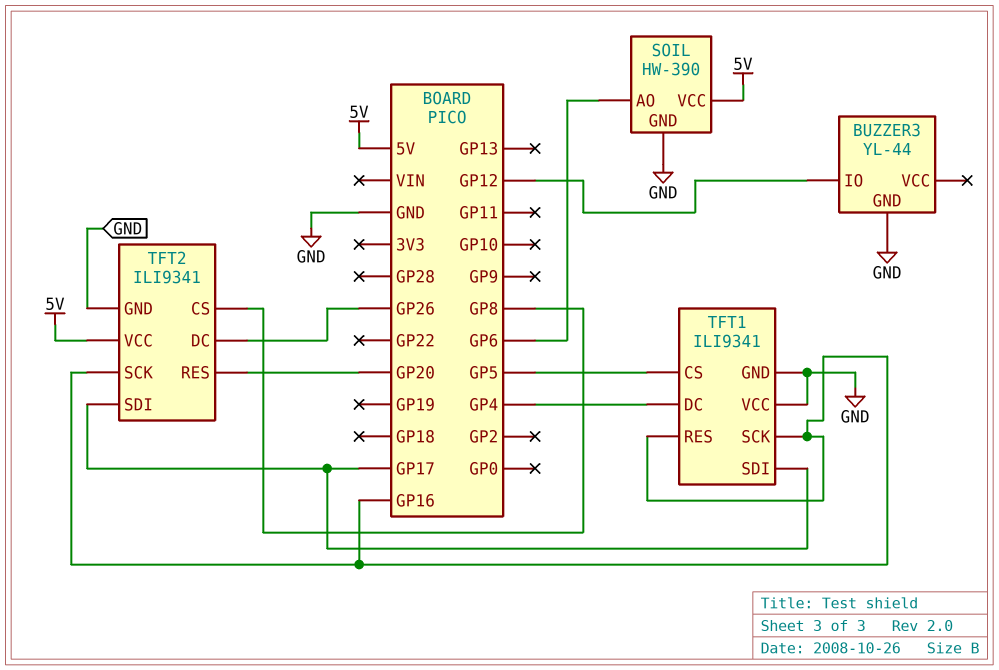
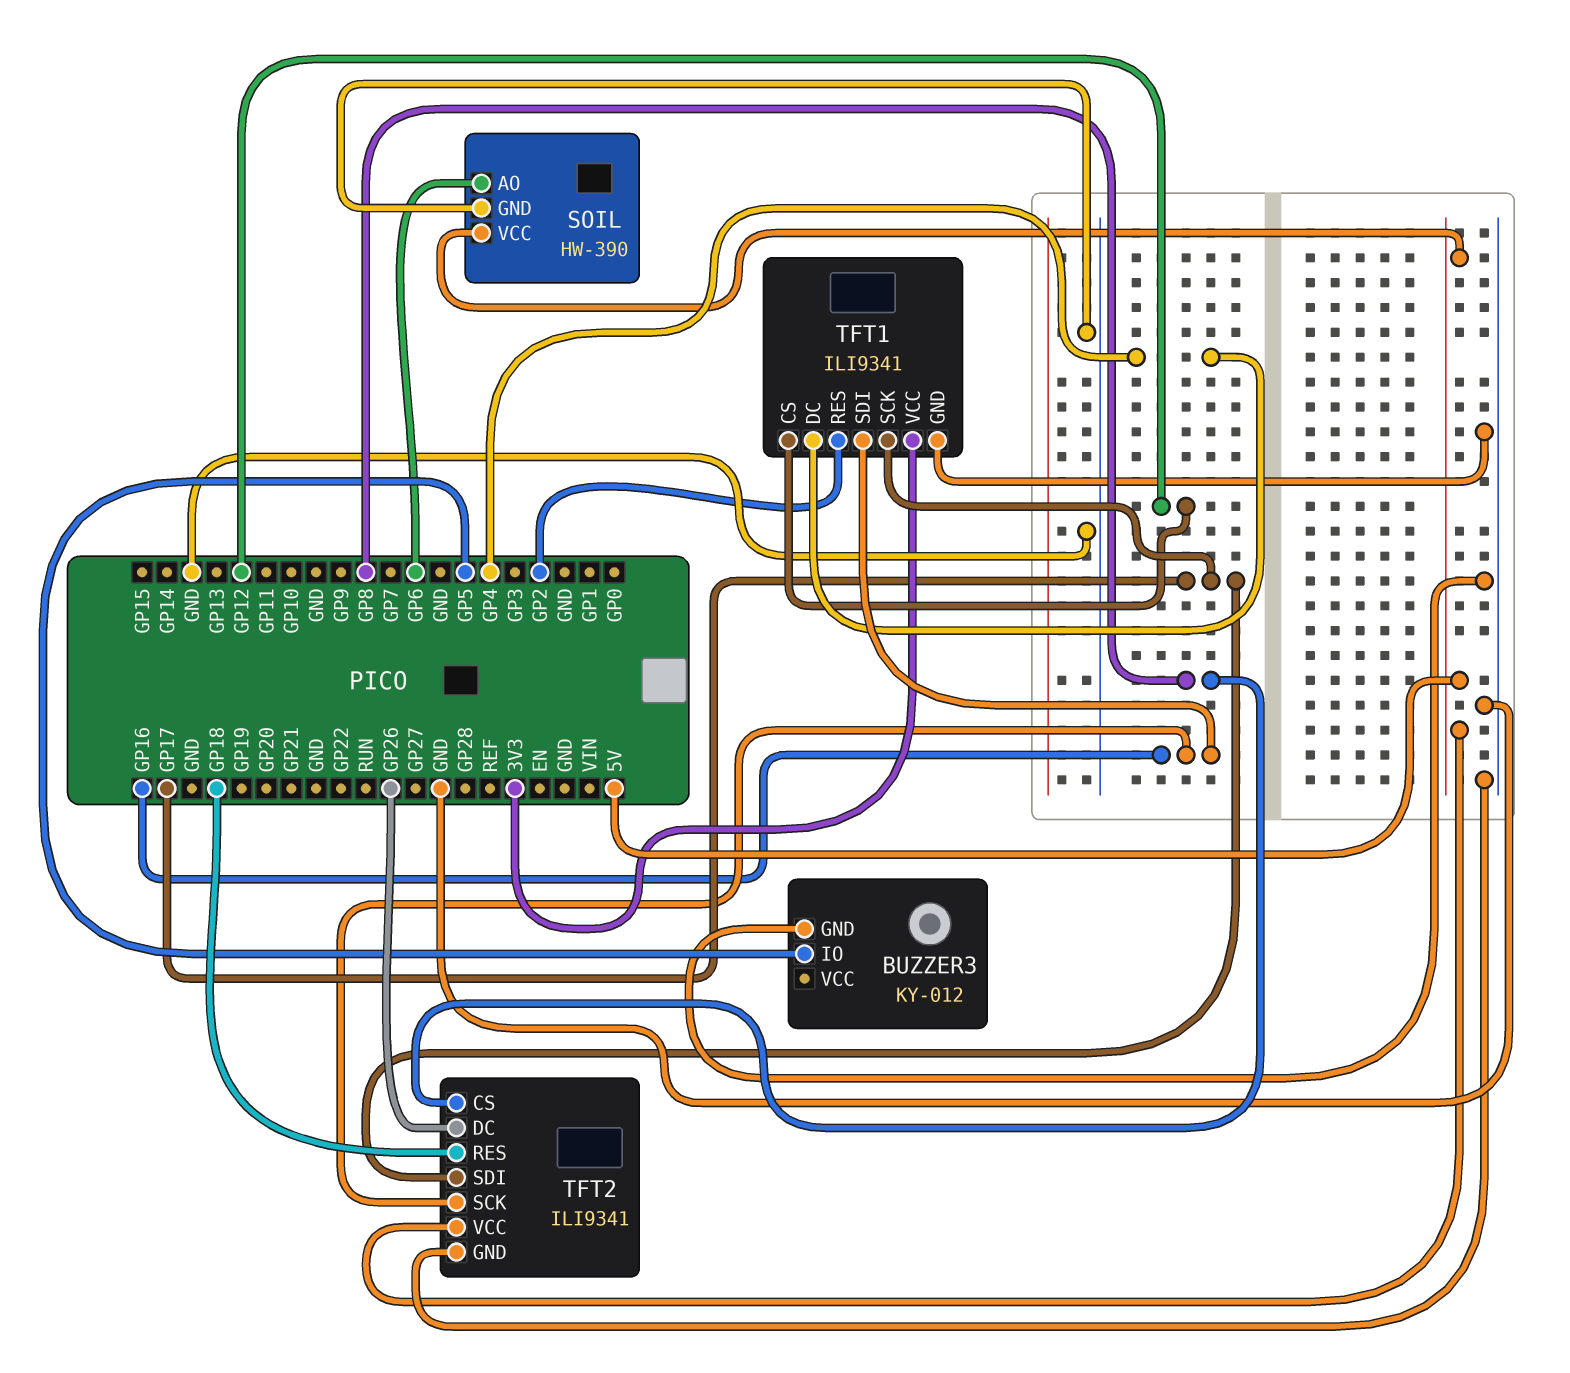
BUZZER3: YL-44 -> KY-012
BUZZER3 pin IO: GP12 -> GP5
TFT1 pin CS: GP5 -> GP12
TFT1 pin RES: GP16 -> GP2
TFT1 pin SCK: GP16 -> GP17
TFT1 pin SDI: GP17 -> GP16
TFT1 pin VCC: GND -> 3V3
TFT2 pin RES: GP20 -> GP18

